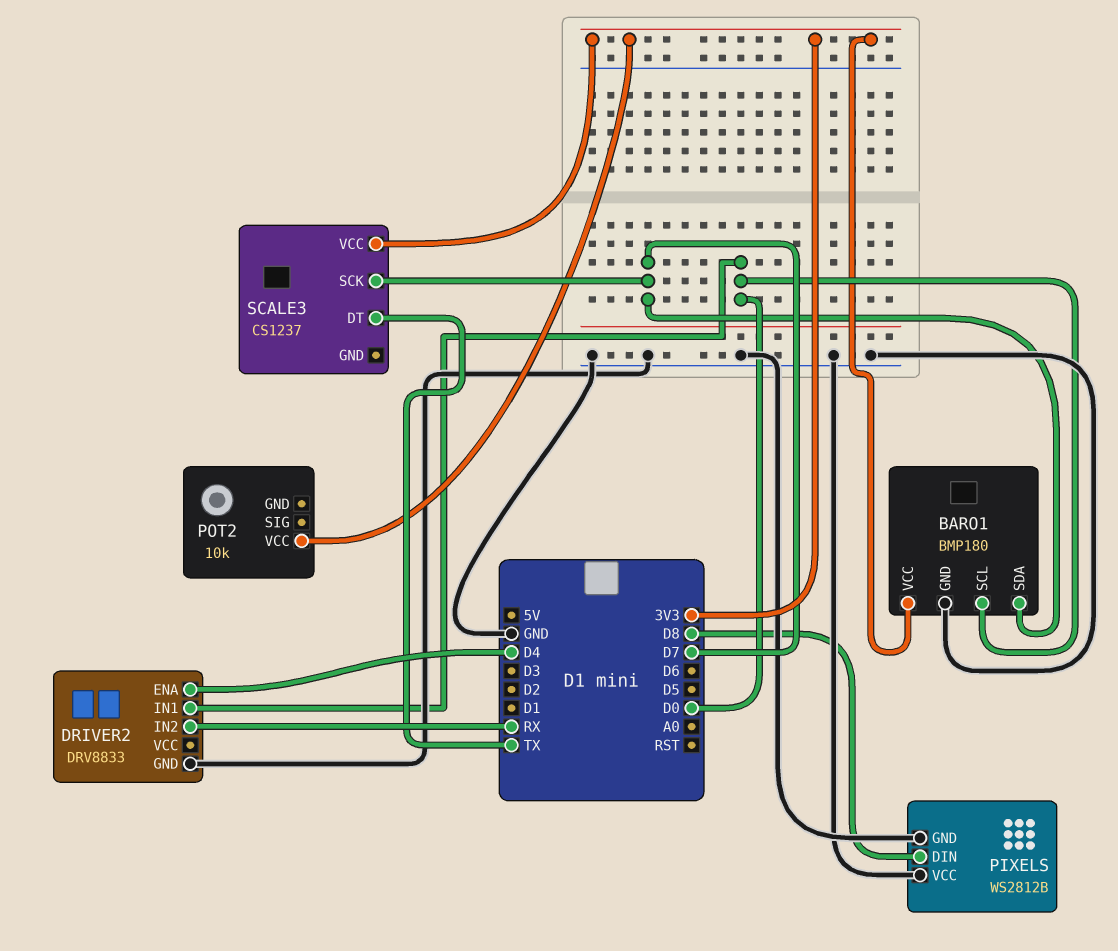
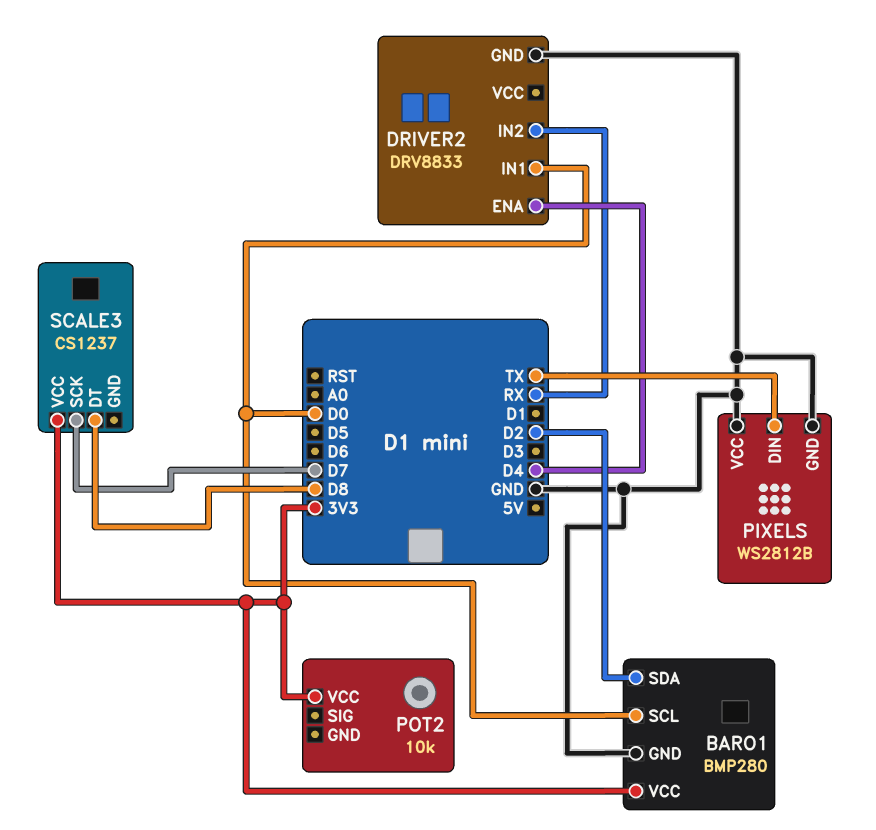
BARO1: BMP180 -> BMP280
BARO1 pin SDA: D7 -> D2
PIXELS pin DIN: D8 -> TX
SCALE3 pin DT: TX -> D8

